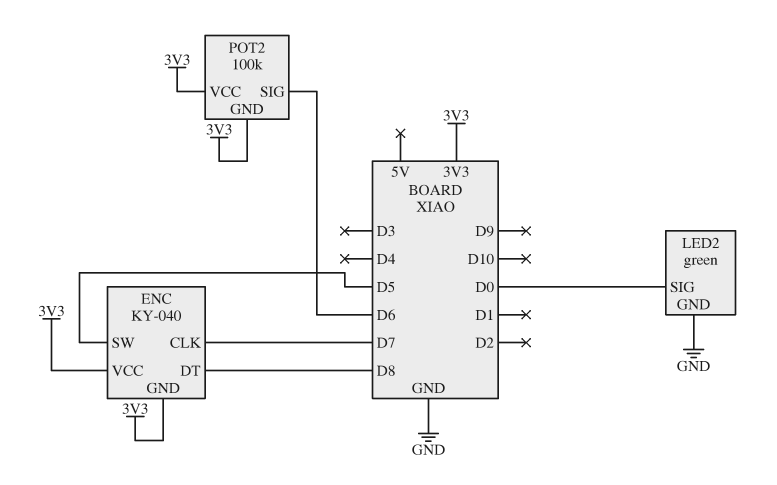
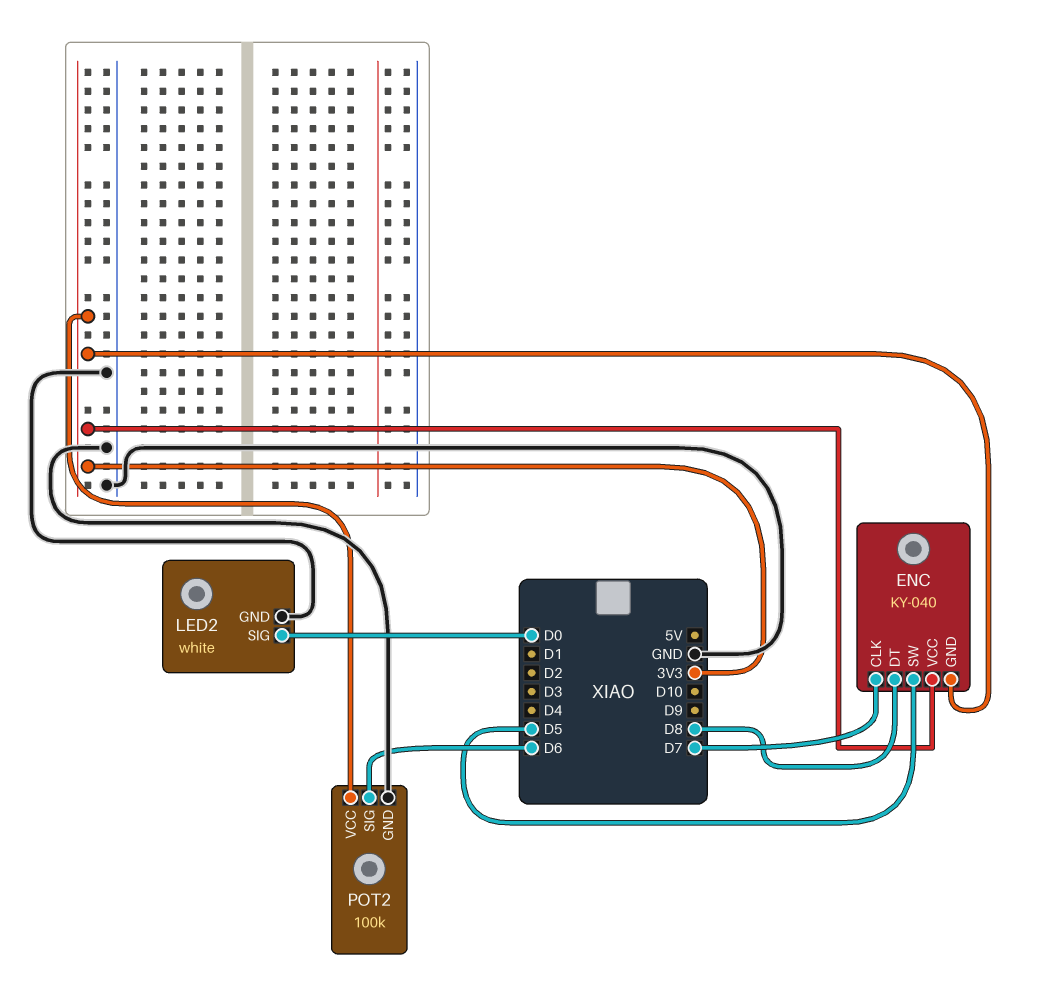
LED2: green -> white
POT2 pin GND: 3V3 -> GND

